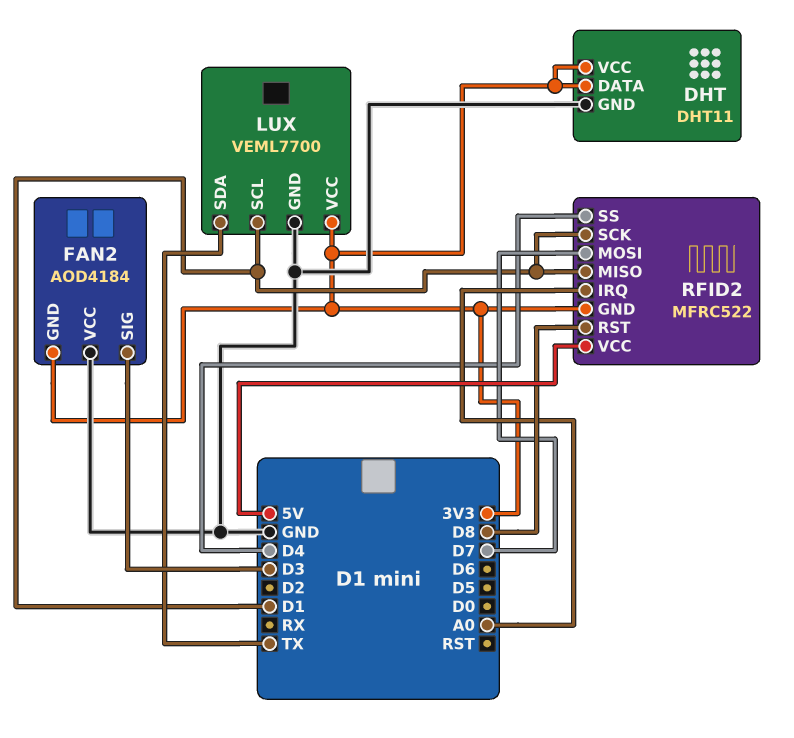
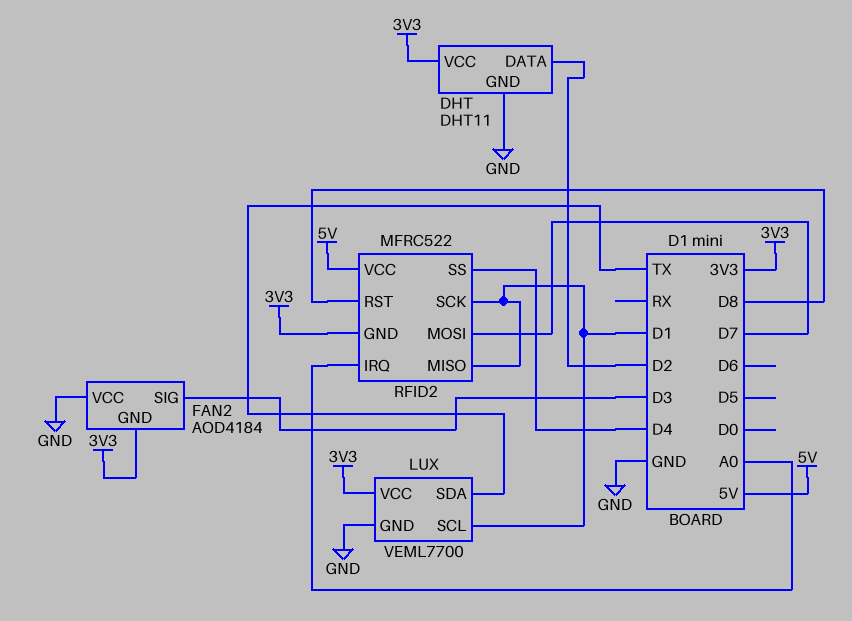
DHT pin DATA: 3V3 -> D2

